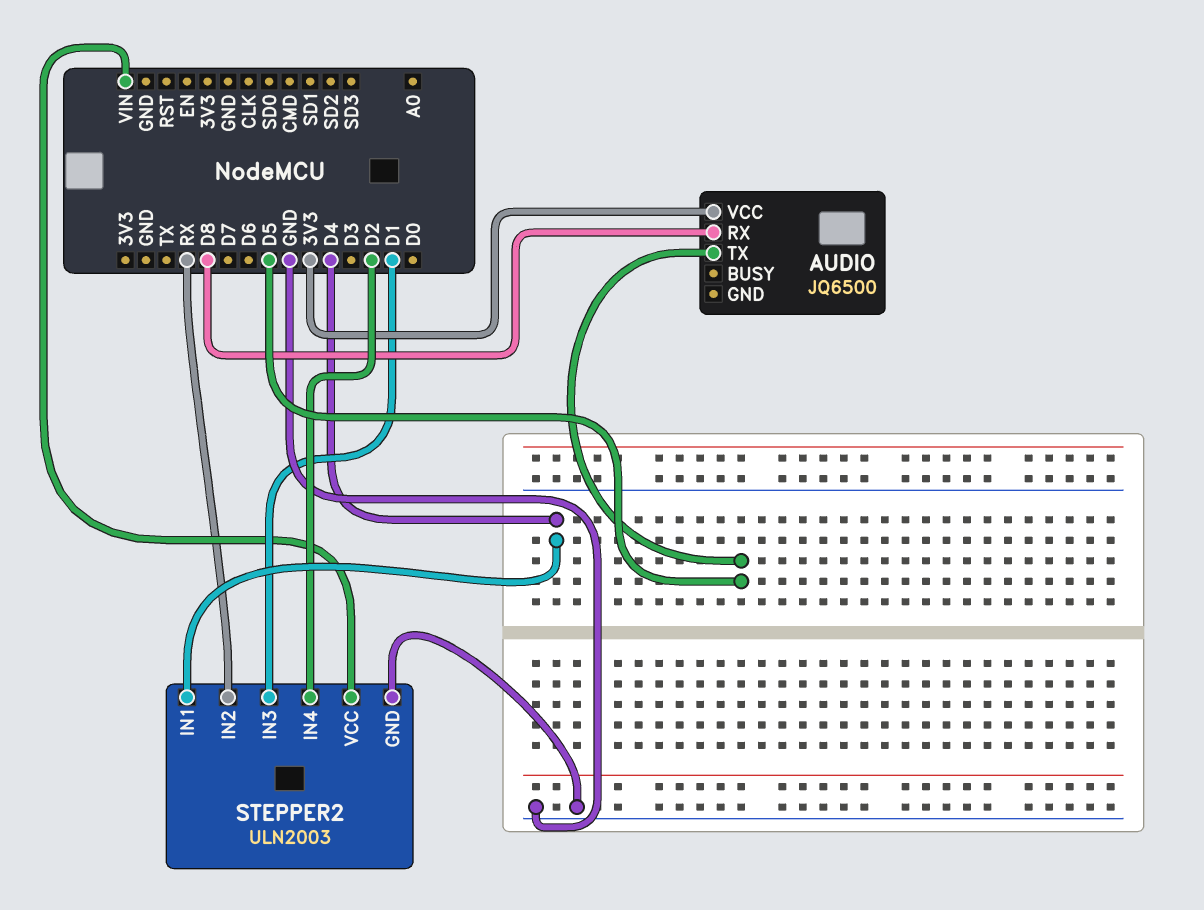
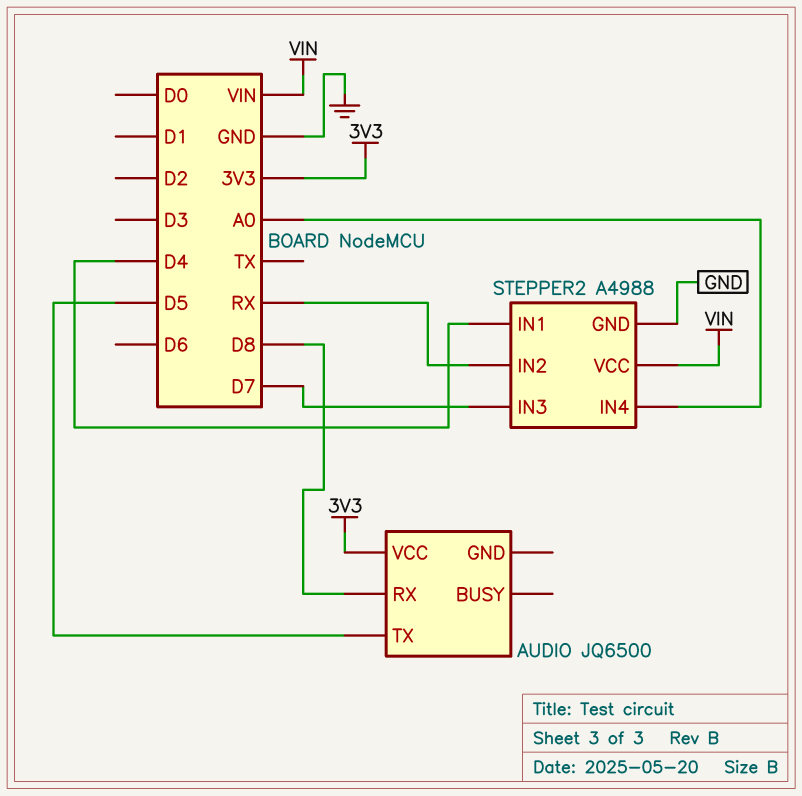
STEPPER2: ULN2003 -> A4988
STEPPER2 pin IN3: D1 -> D7
STEPPER2 pin IN4: D2 -> A0

